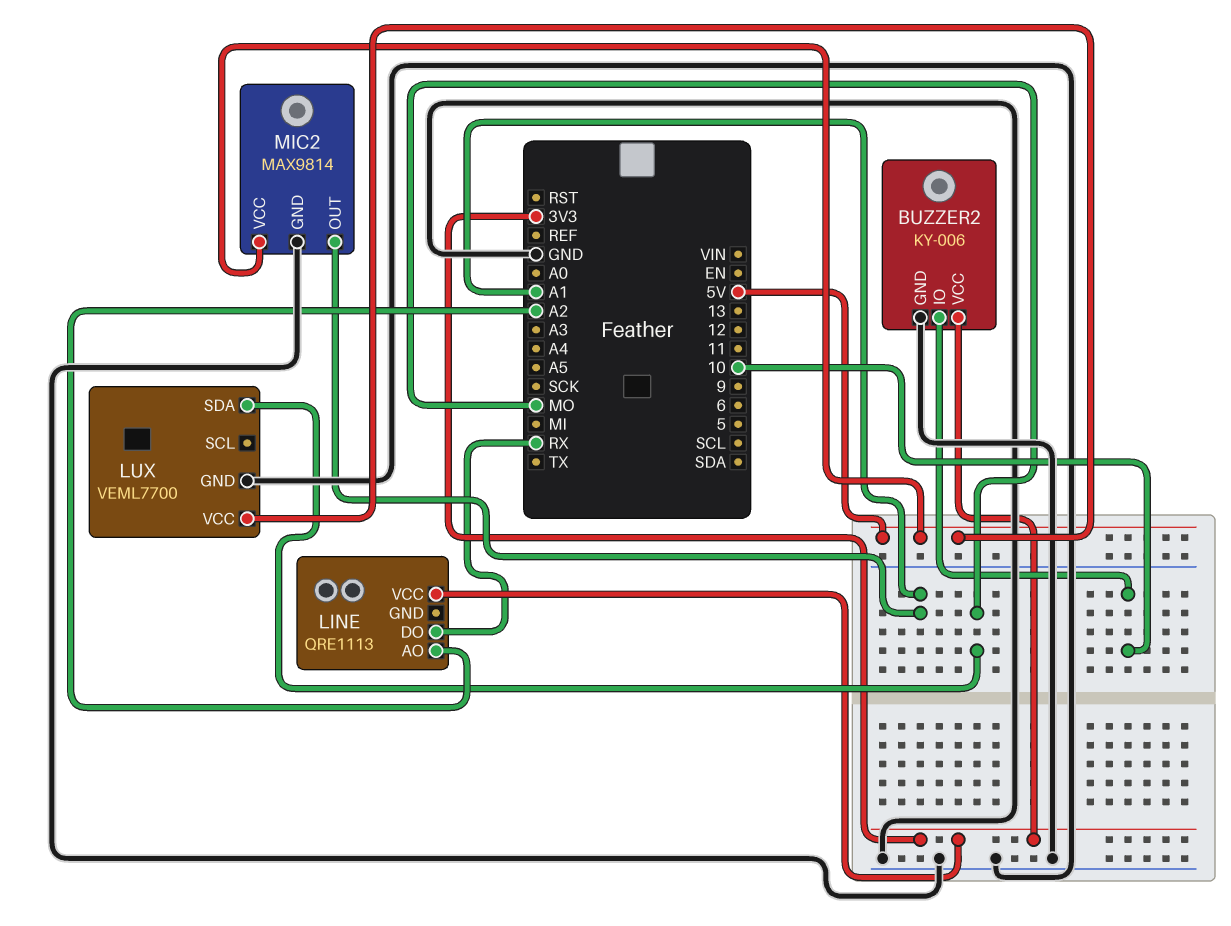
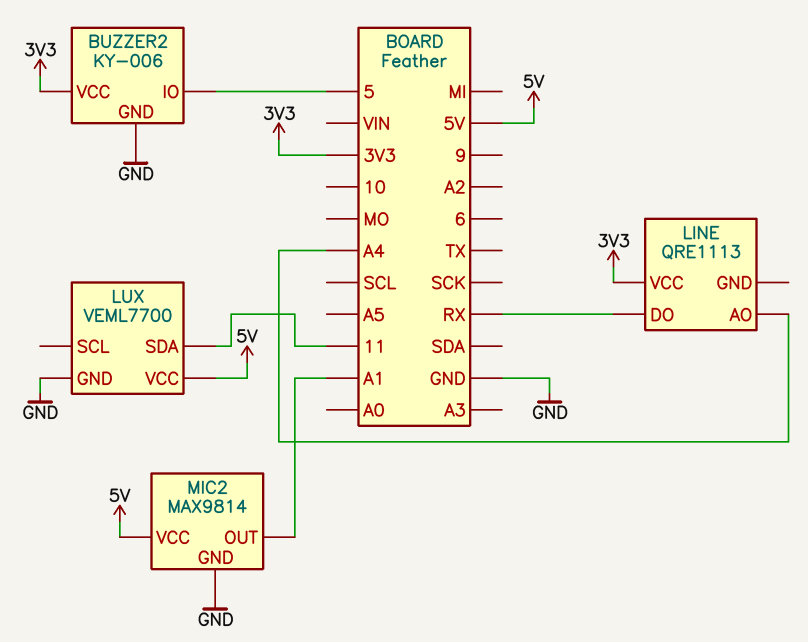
BUZZER2 pin IO: 10 -> 5
LINE pin AO: A2 -> A4
LUX pin SDA: MO -> 11

